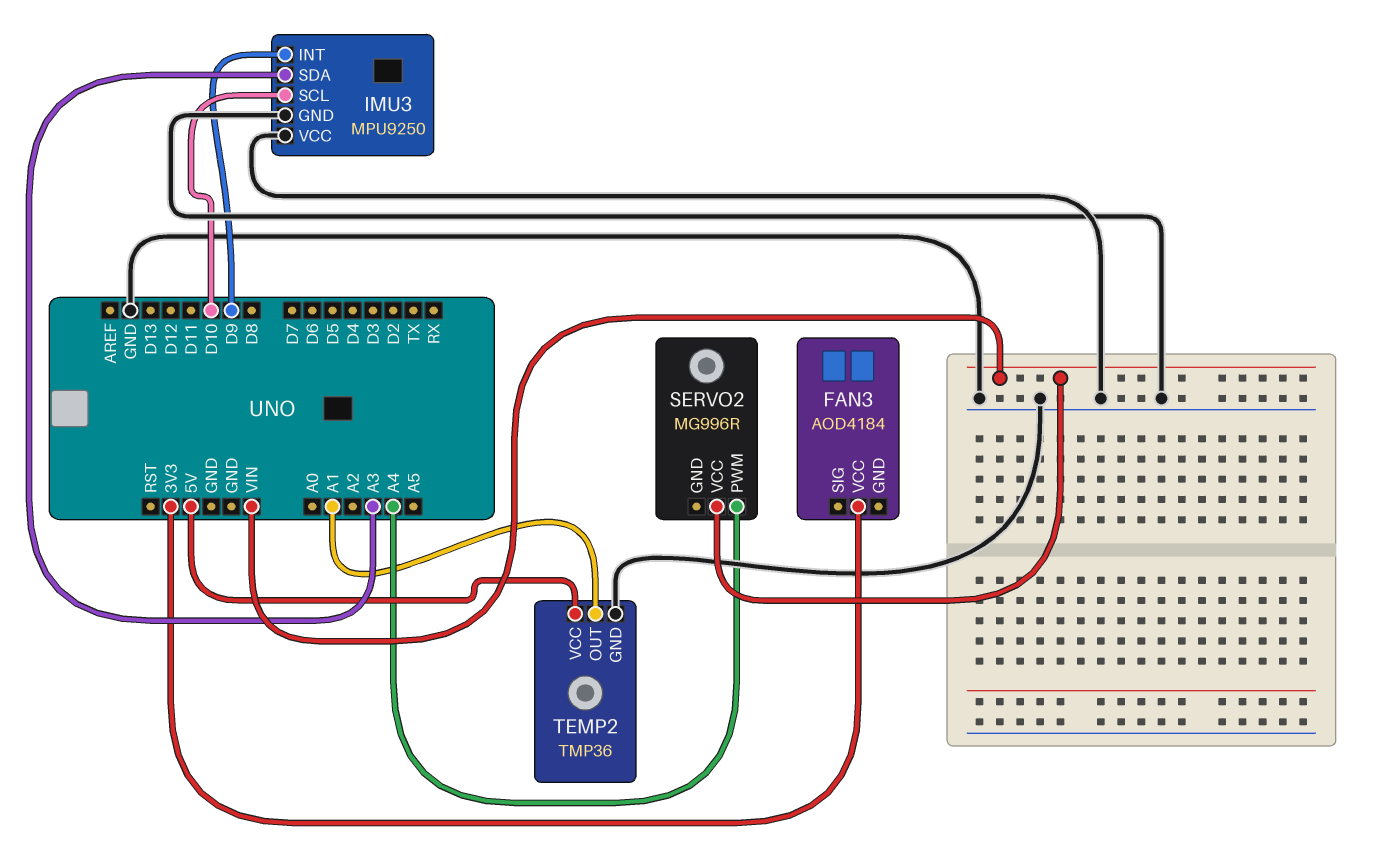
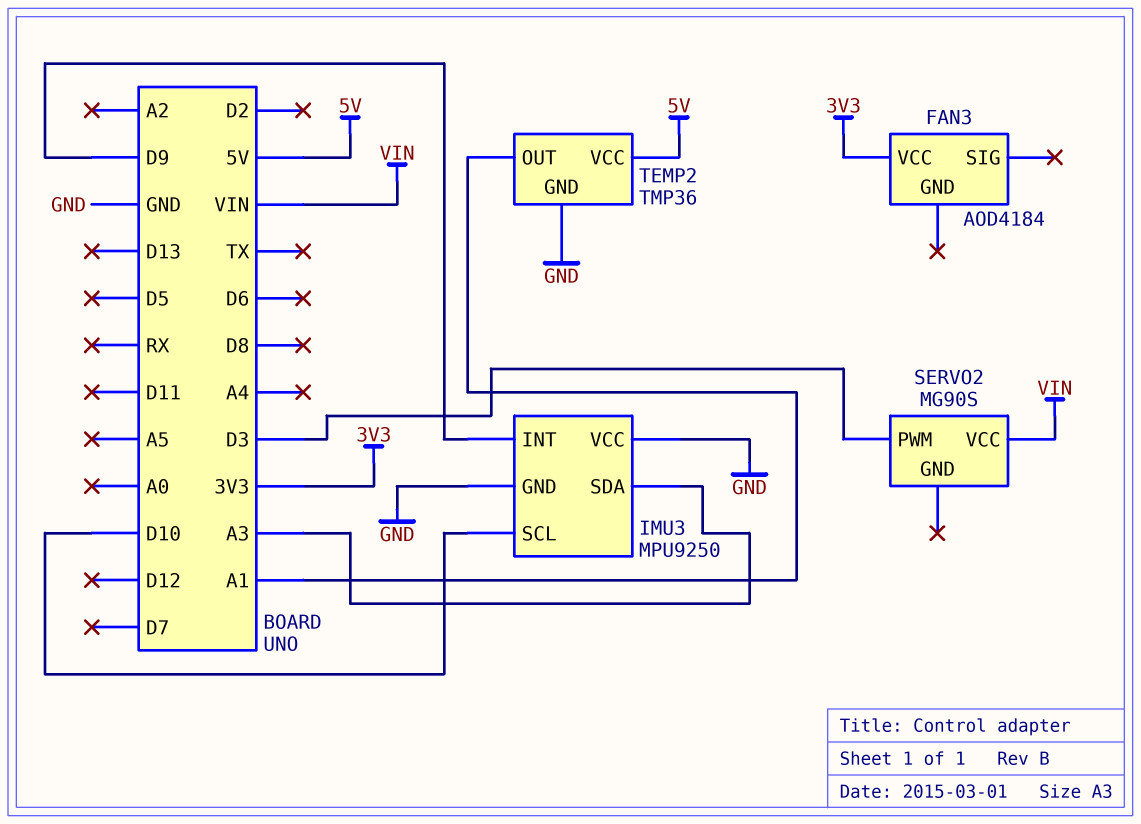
SERVO2: MG996R -> MG90S
SERVO2 pin PWM: A4 -> D3

